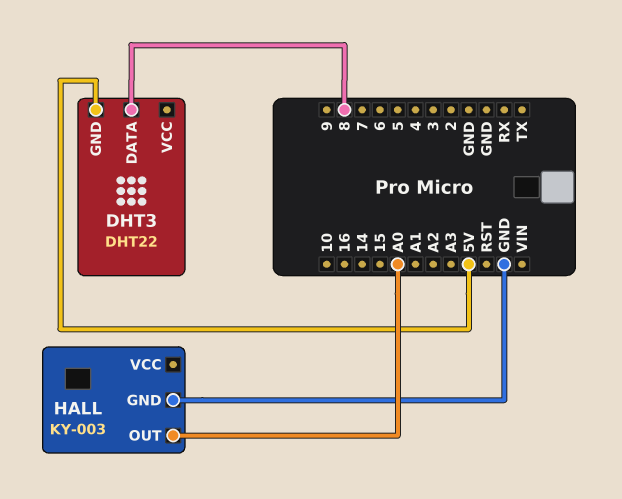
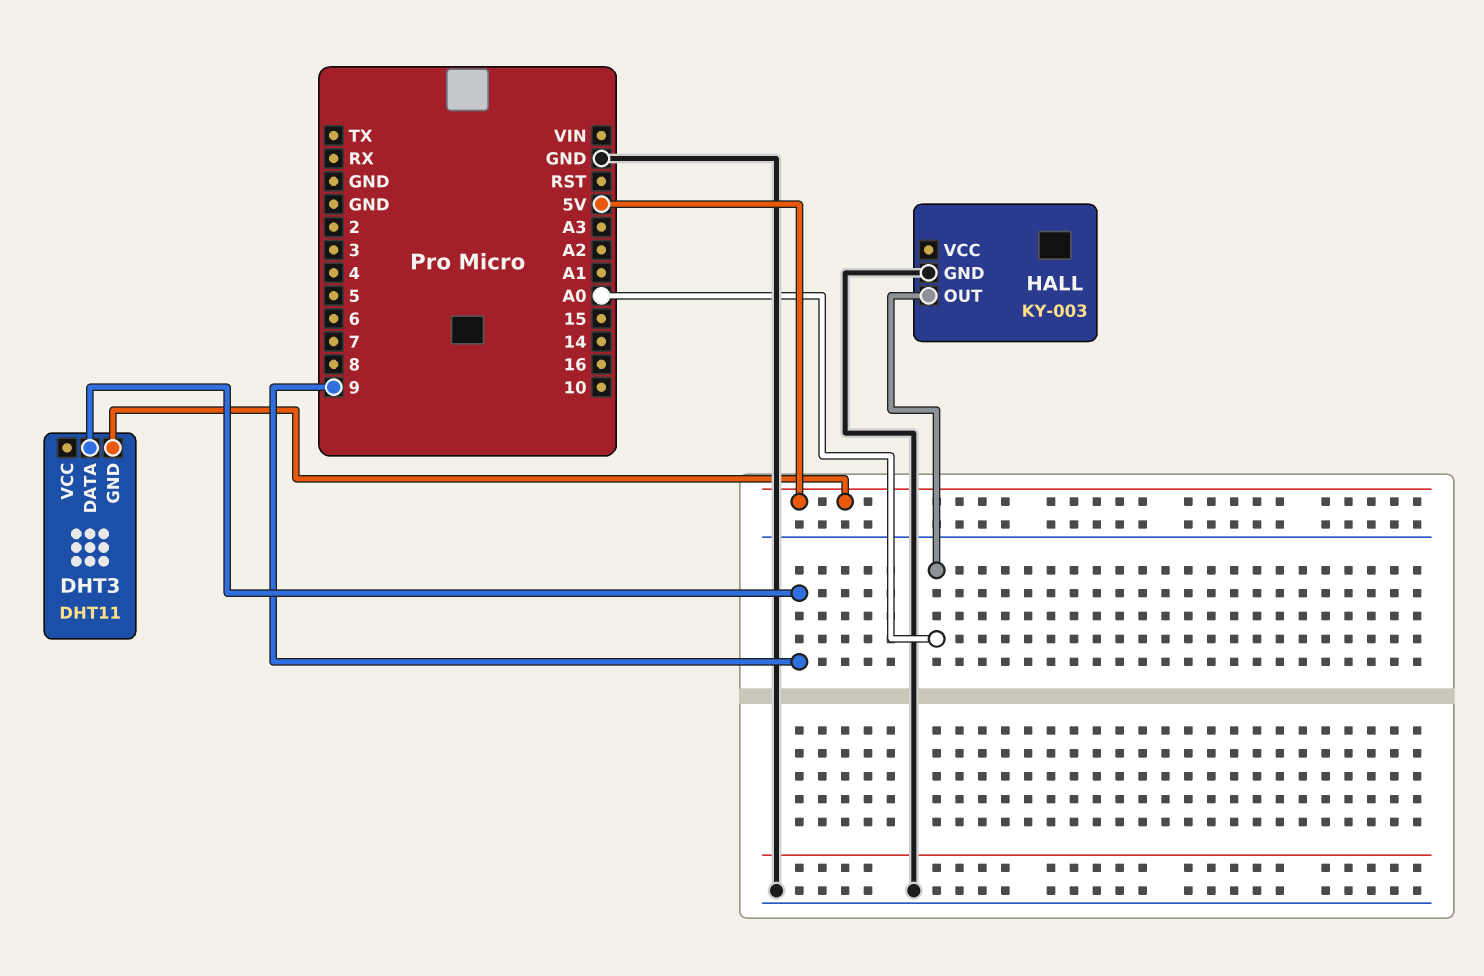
DHT3: DHT22 -> DHT11
DHT3 pin DATA: 8 -> 9

